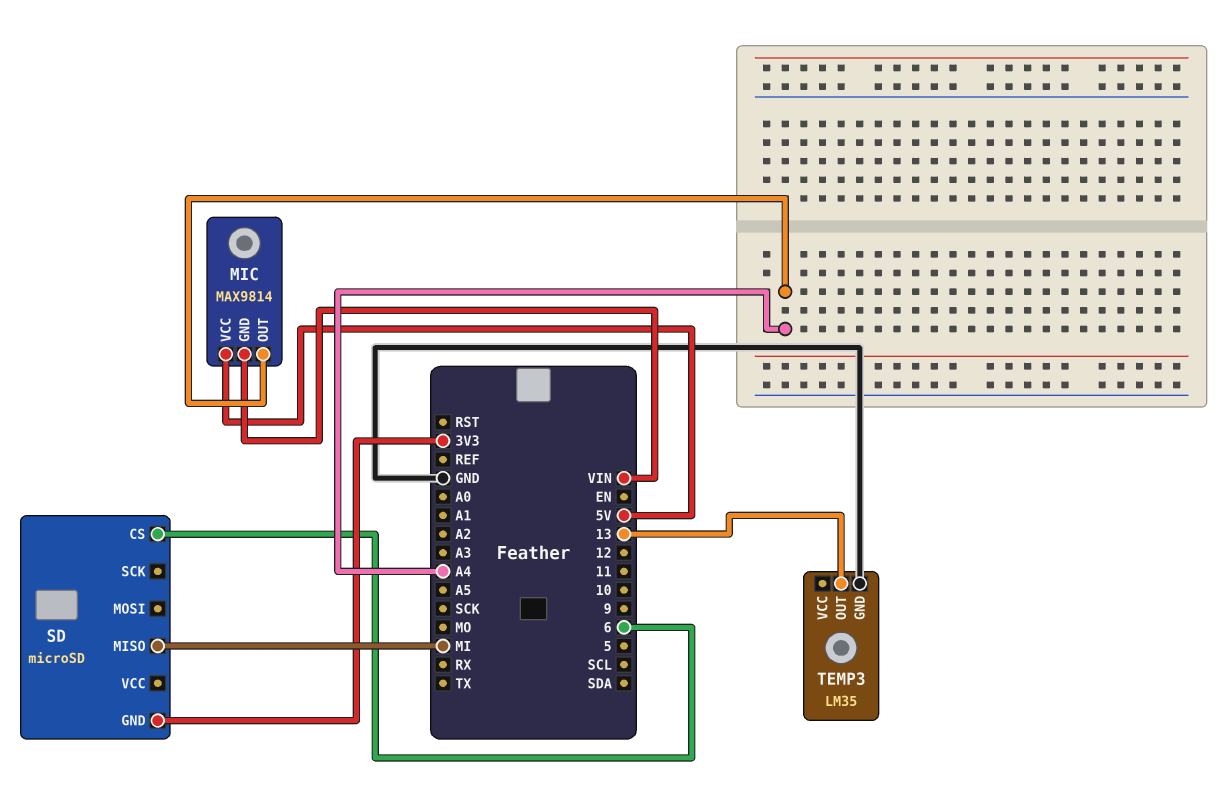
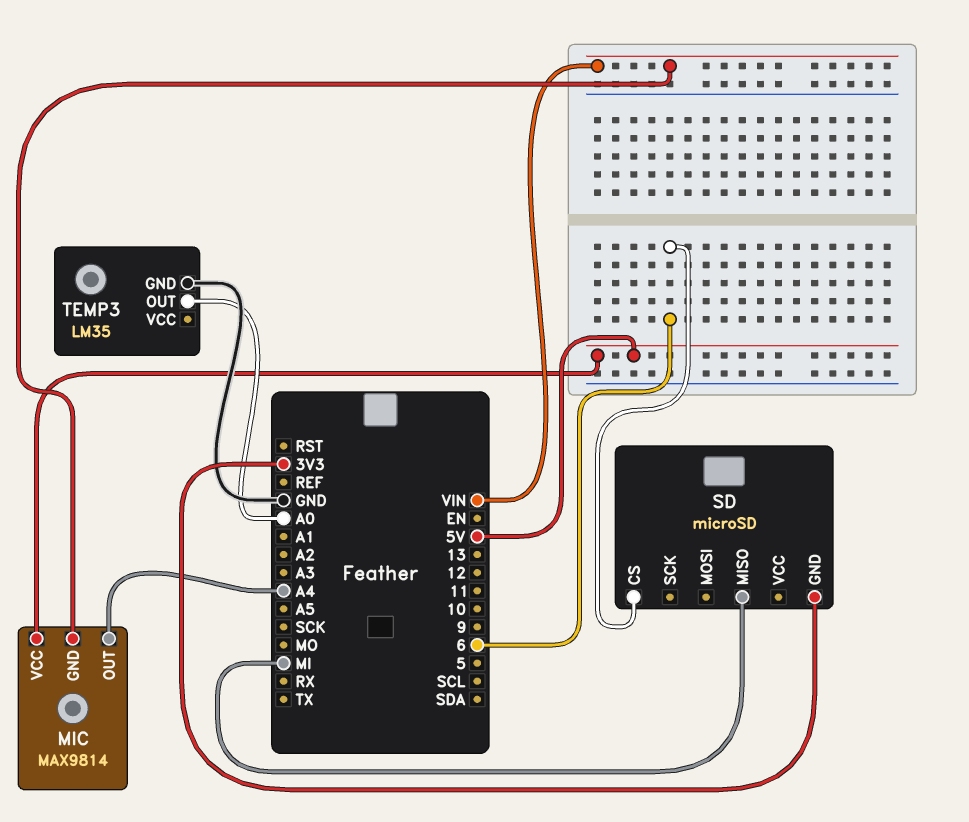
TEMP3 pin OUT: 13 -> A0

